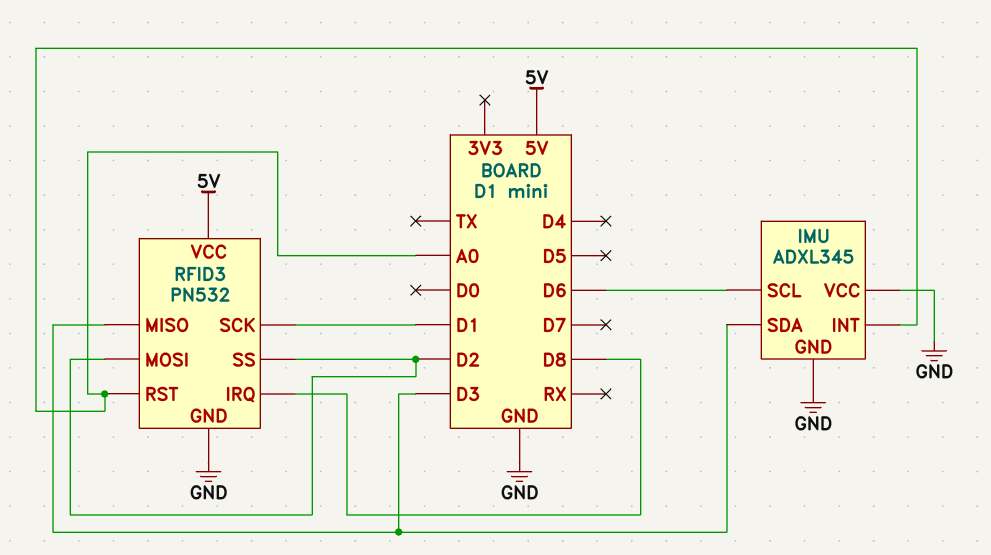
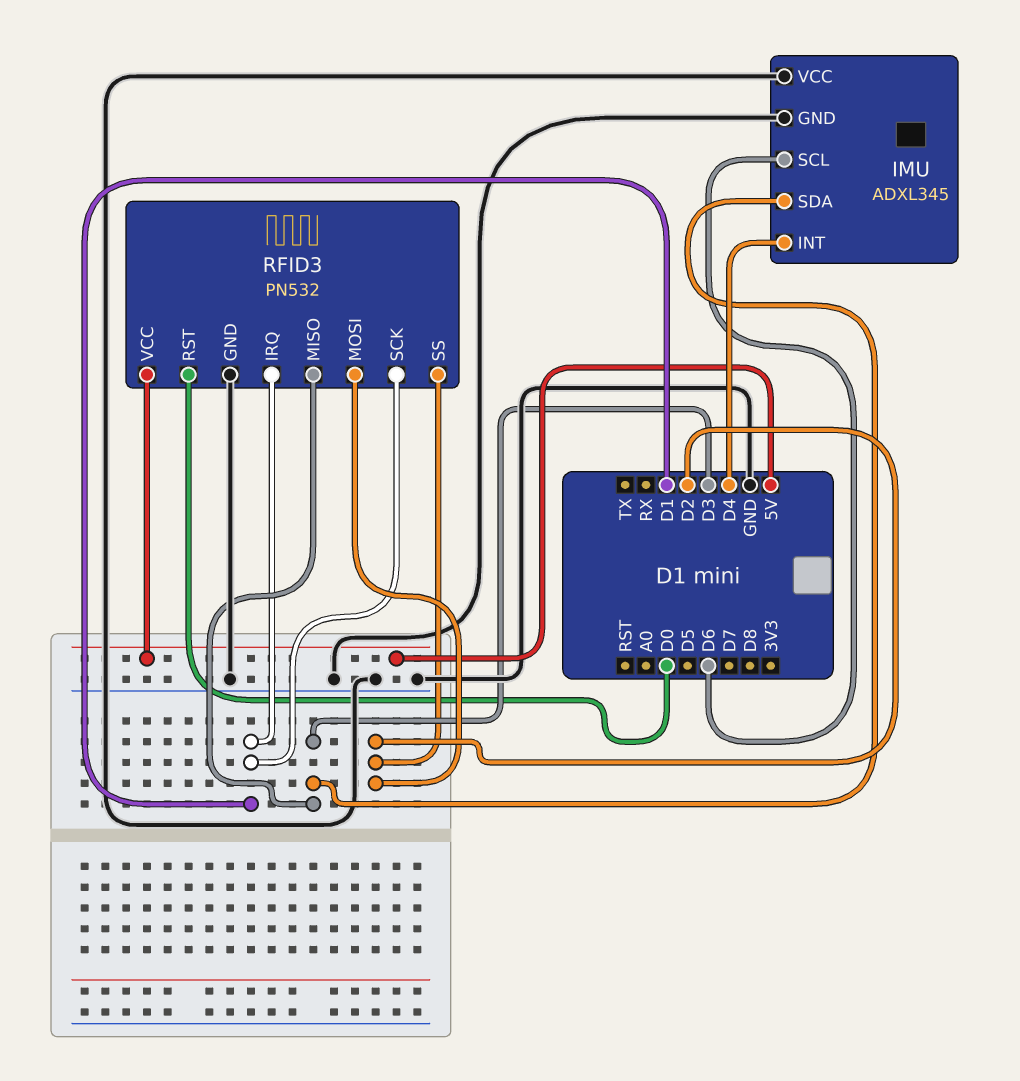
IMU pin INT: A0 -> D4
RFID3 pin IRQ: D8 -> D1
RFID3 pin RST: A0 -> D0

